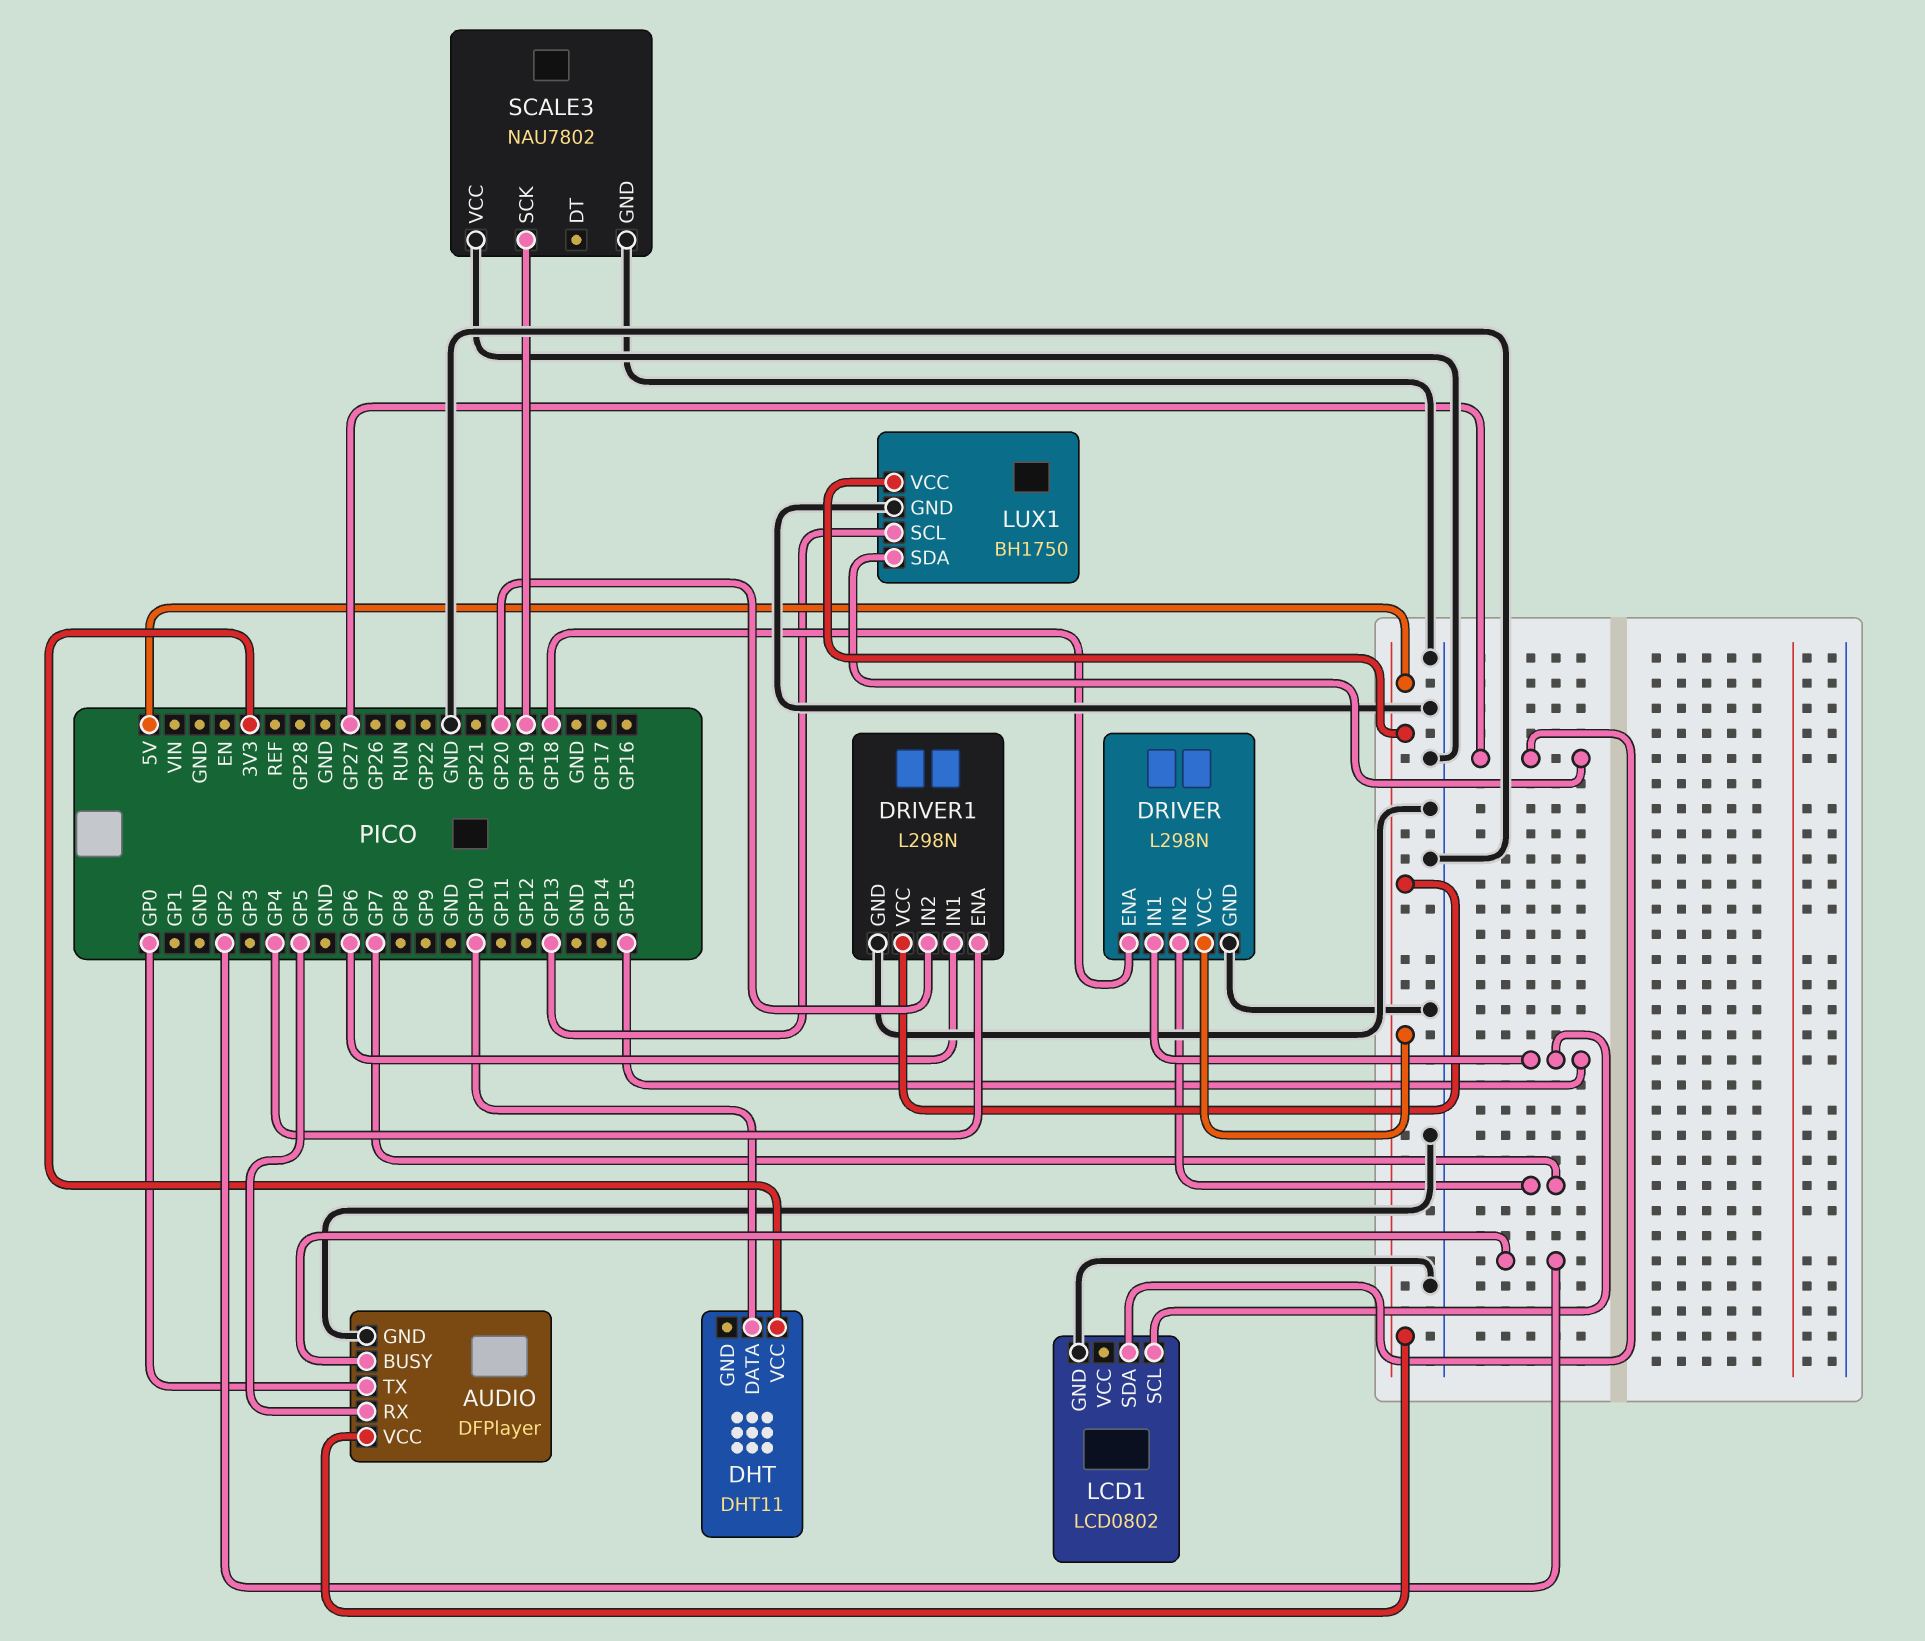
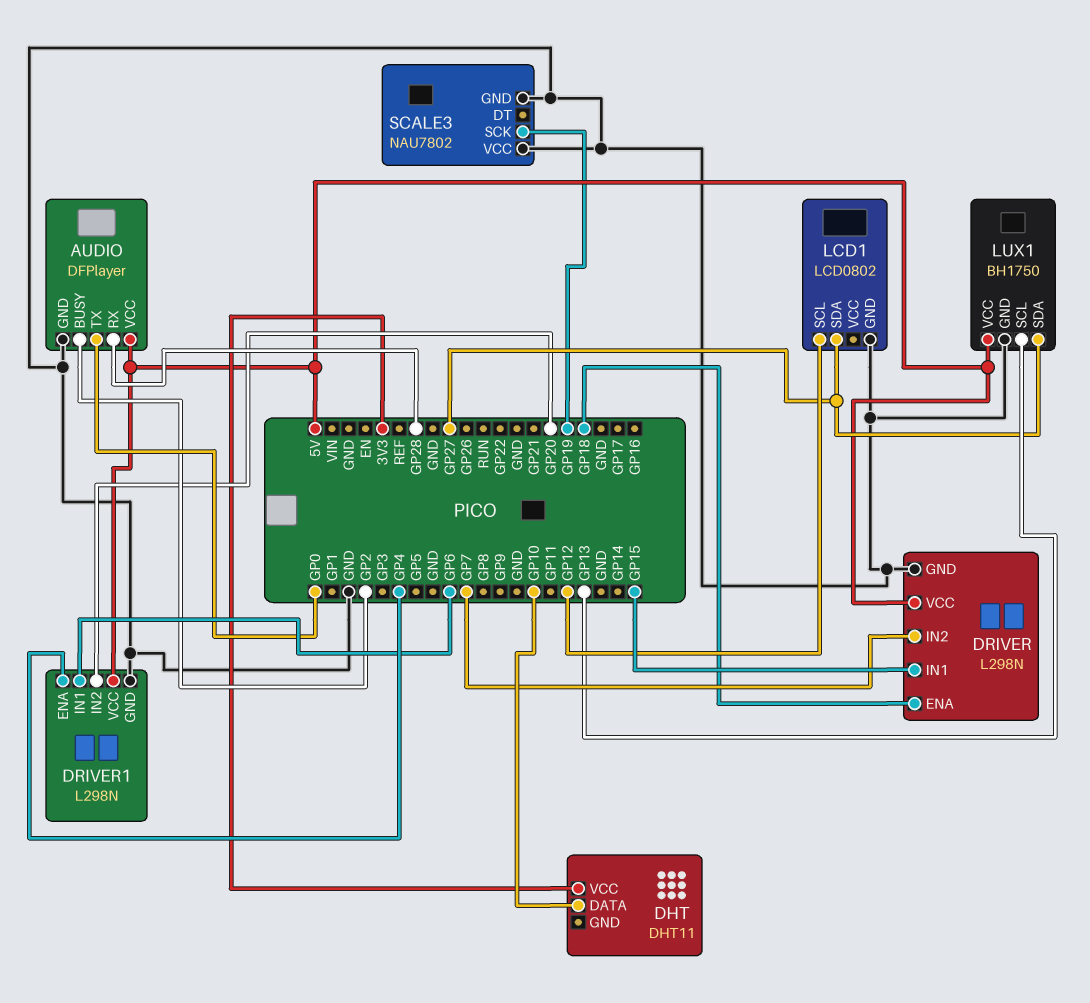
AUDIO pin RX: GP5 -> GP28
LCD1 pin SCL: GP15 -> GP12

